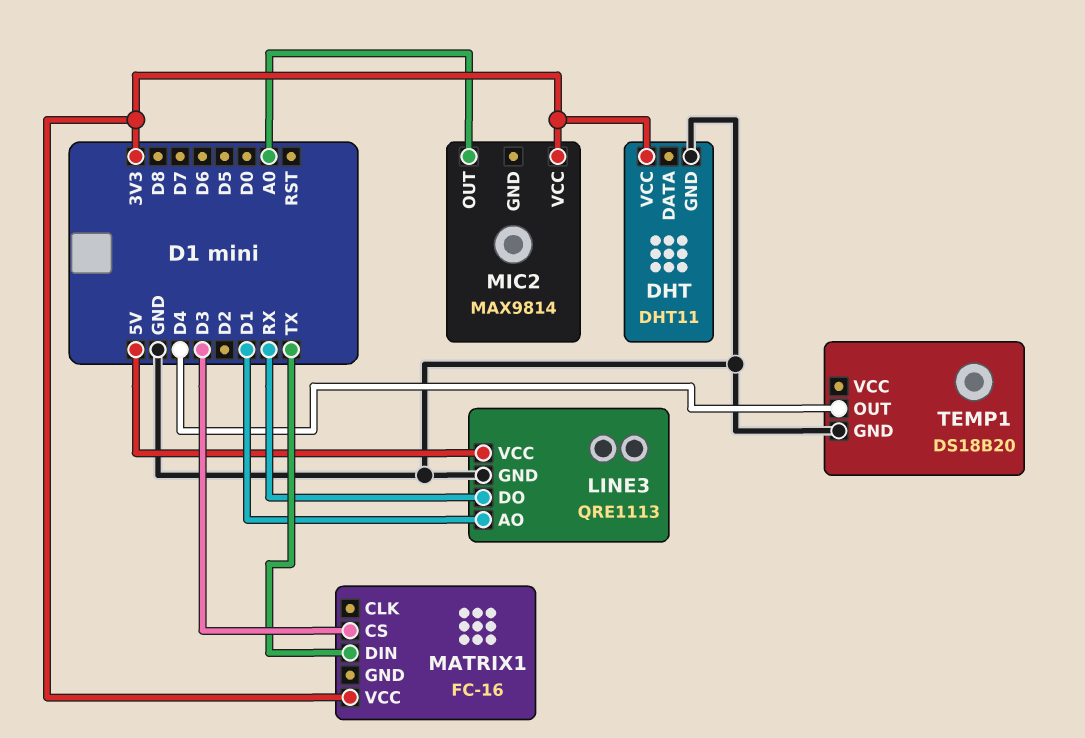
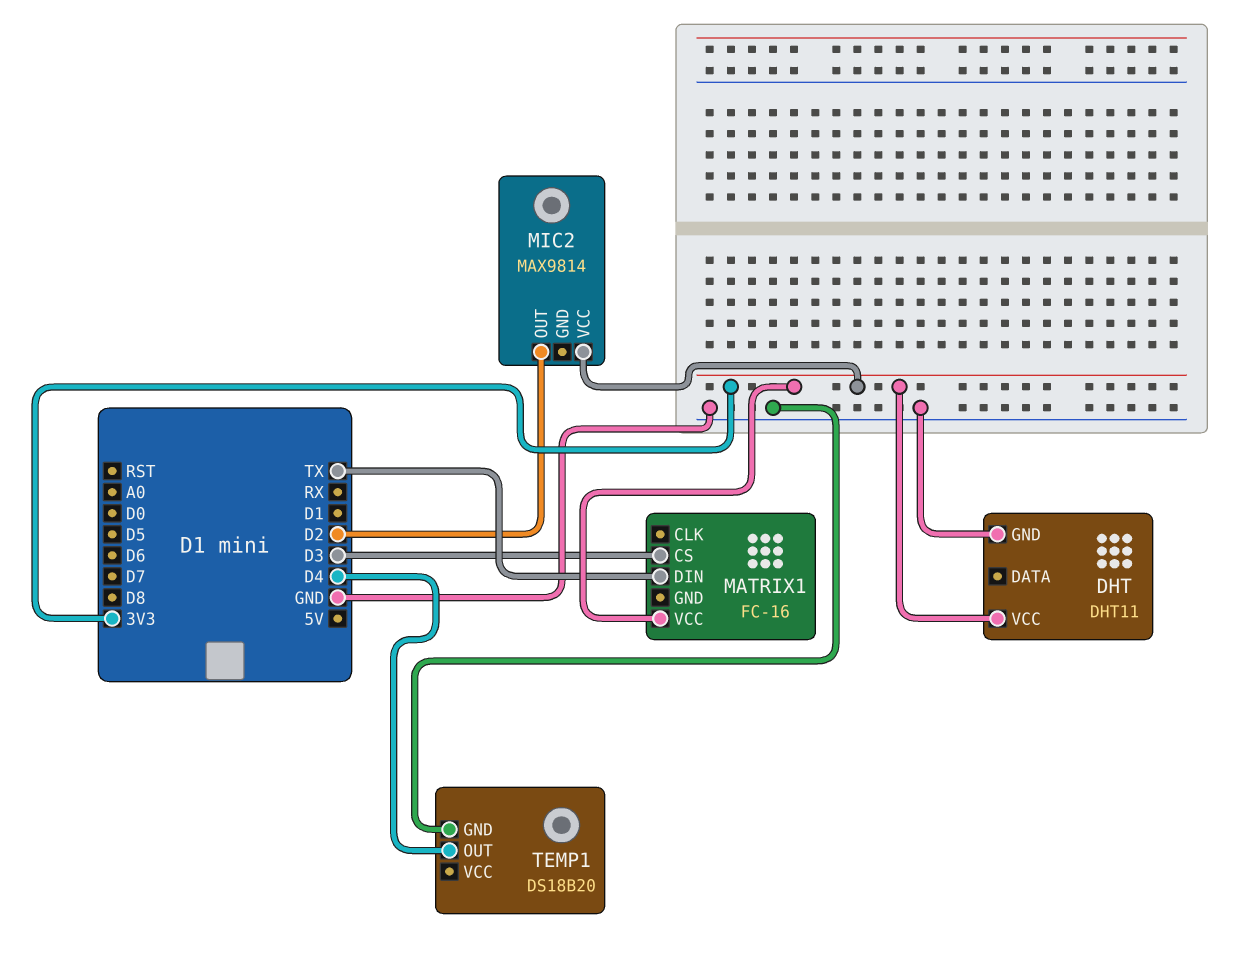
LINE3: QRE1113 -> none
LINE3 pin AO: D1 -> none
LINE3 pin DO: RX -> none
LINE3 pin GND: GND -> none
LINE3 pin VCC: 5V -> none
MIC2 pin OUT: A0 -> D2

